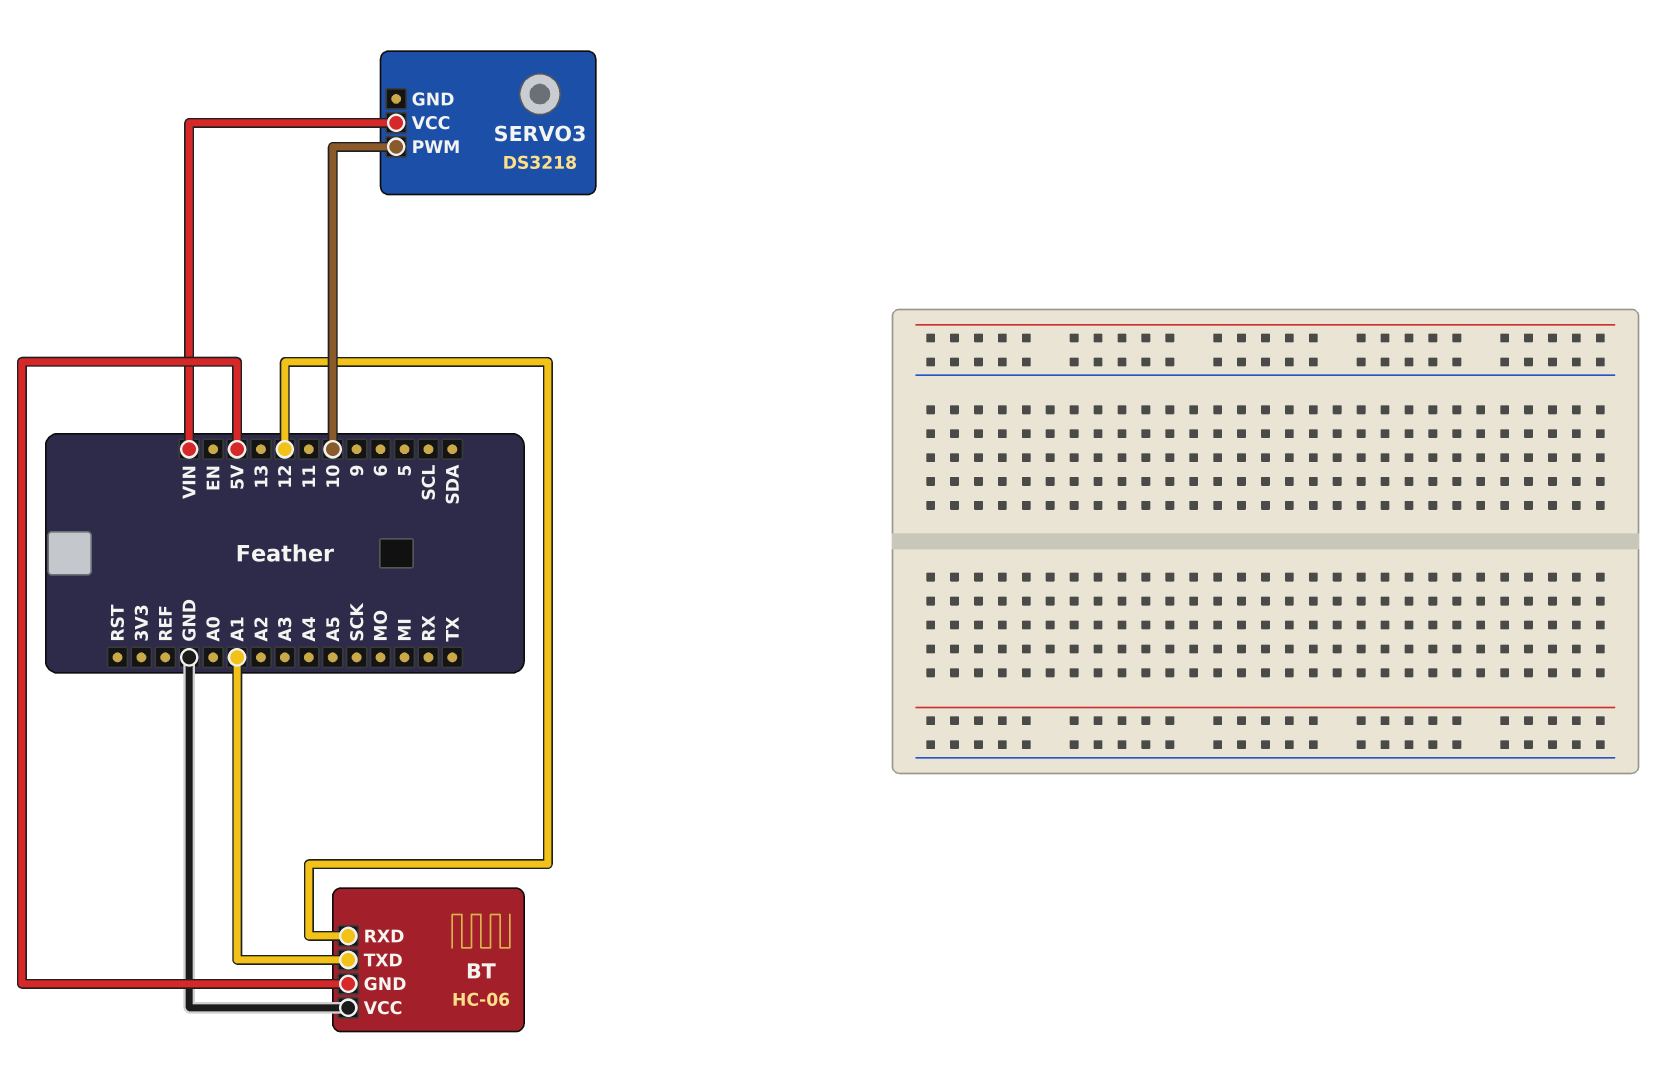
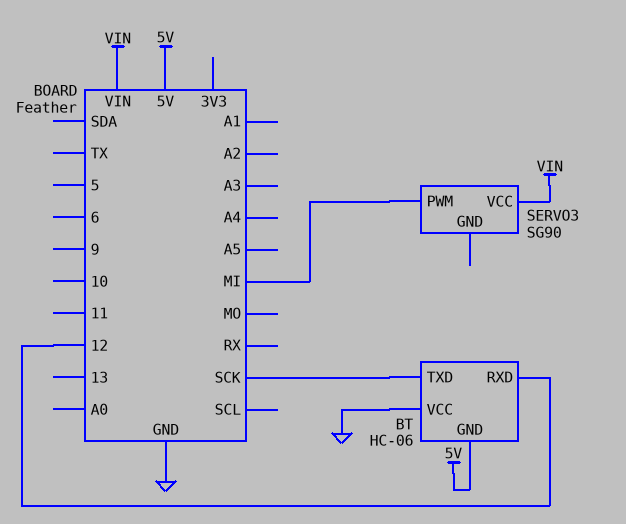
BT pin TXD: A1 -> SCK
SERVO3: DS3218 -> SG90
SERVO3 pin PWM: 10 -> MI

